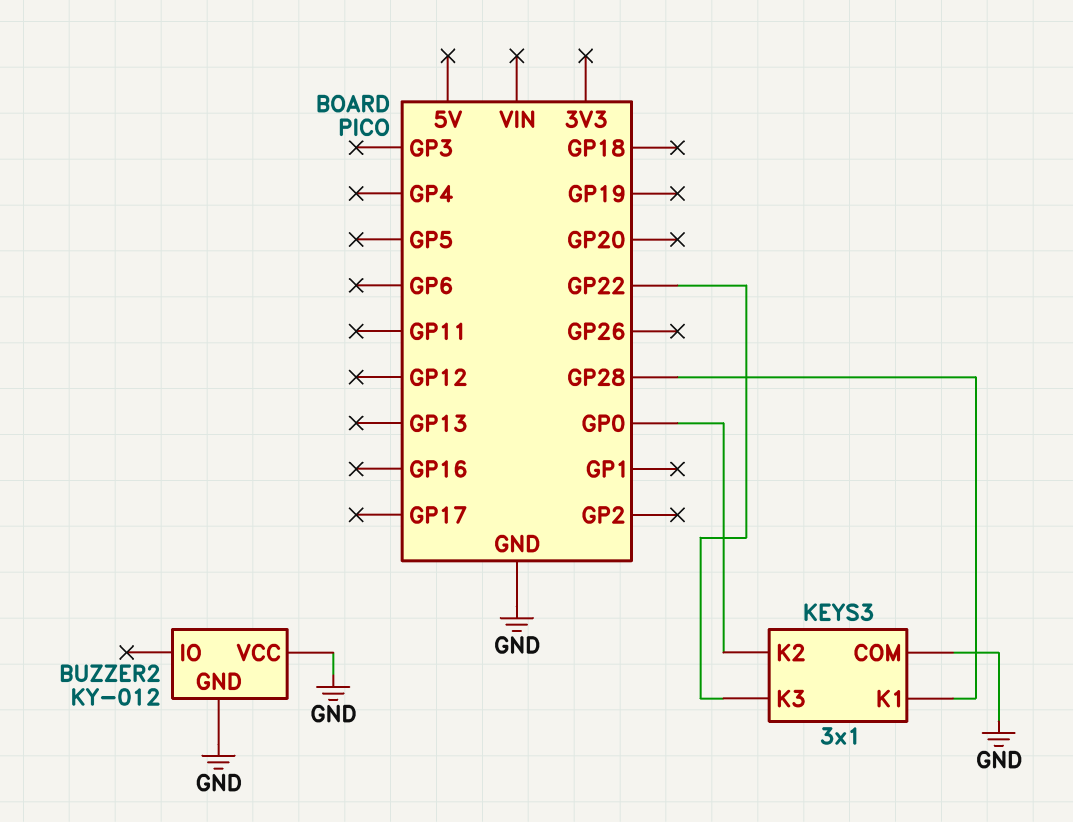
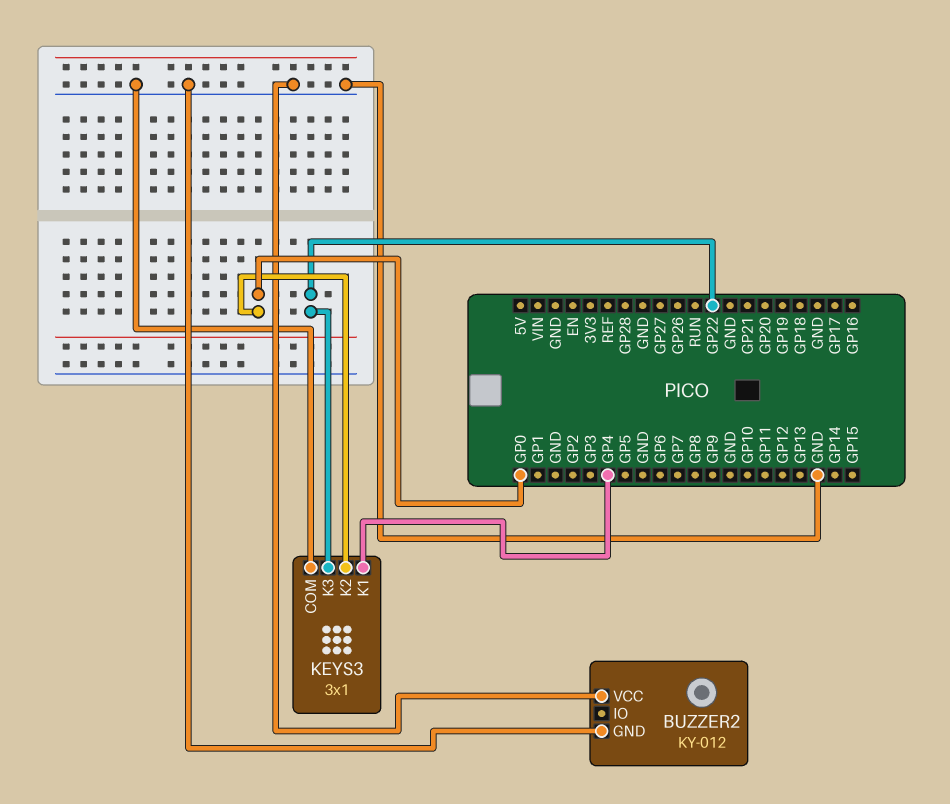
KEYS3 pin K1: GP28 -> GP4

